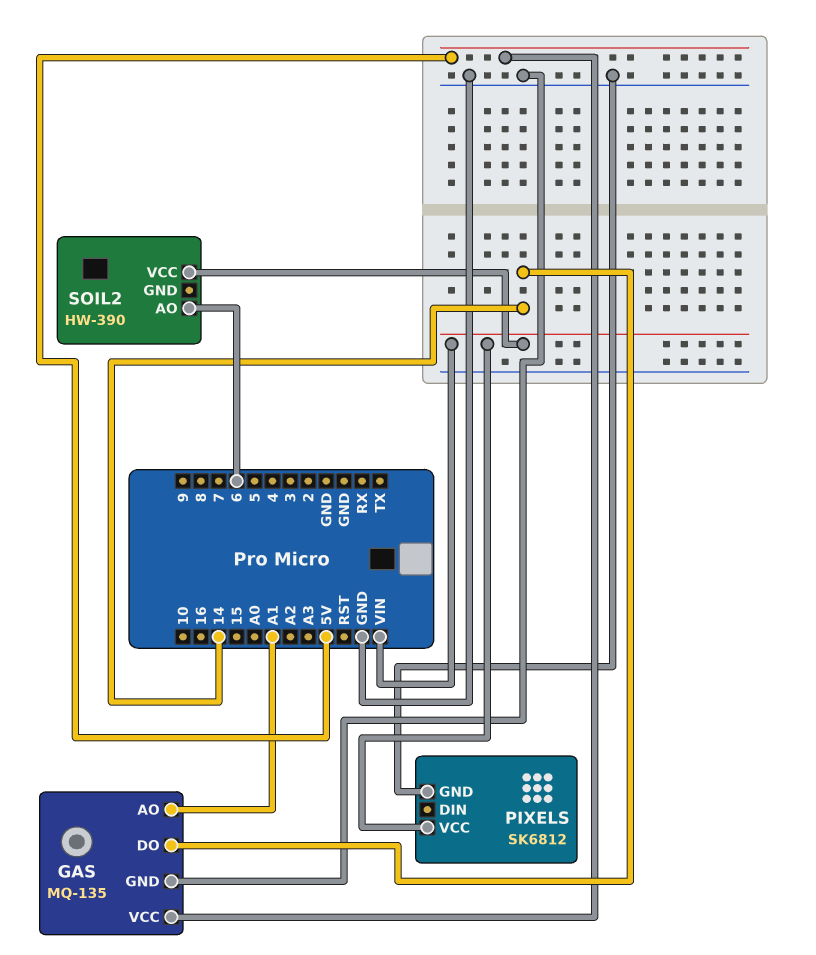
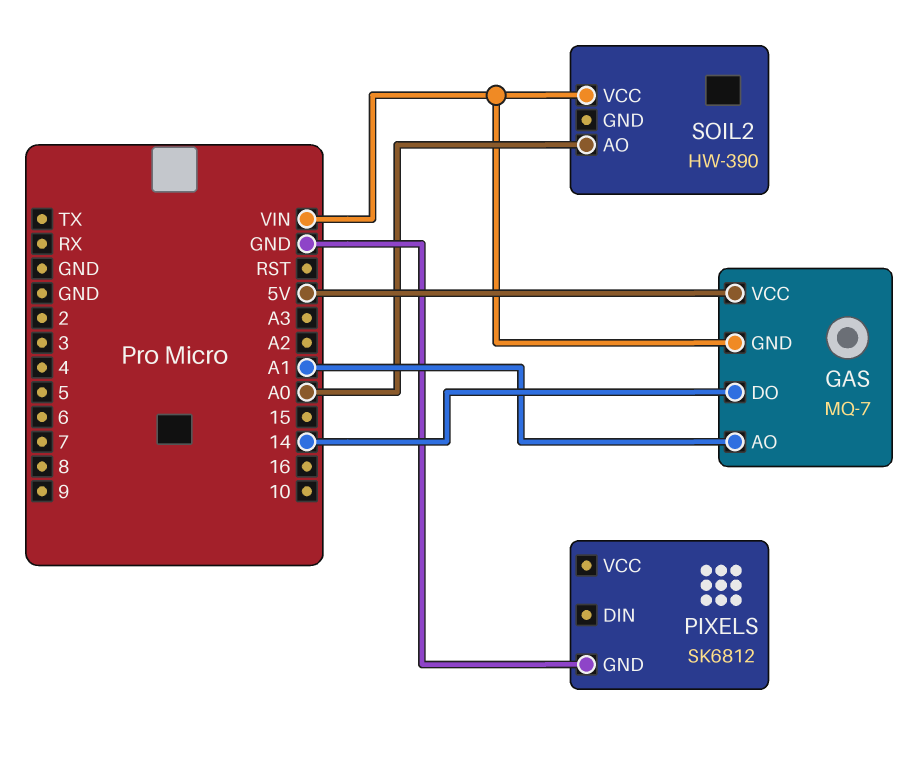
GAS: MQ-135 -> MQ-7
GAS pin GND: GND -> VIN
PIXELS pin VCC: VIN -> none
SOIL2 pin AO: 6 -> A0

